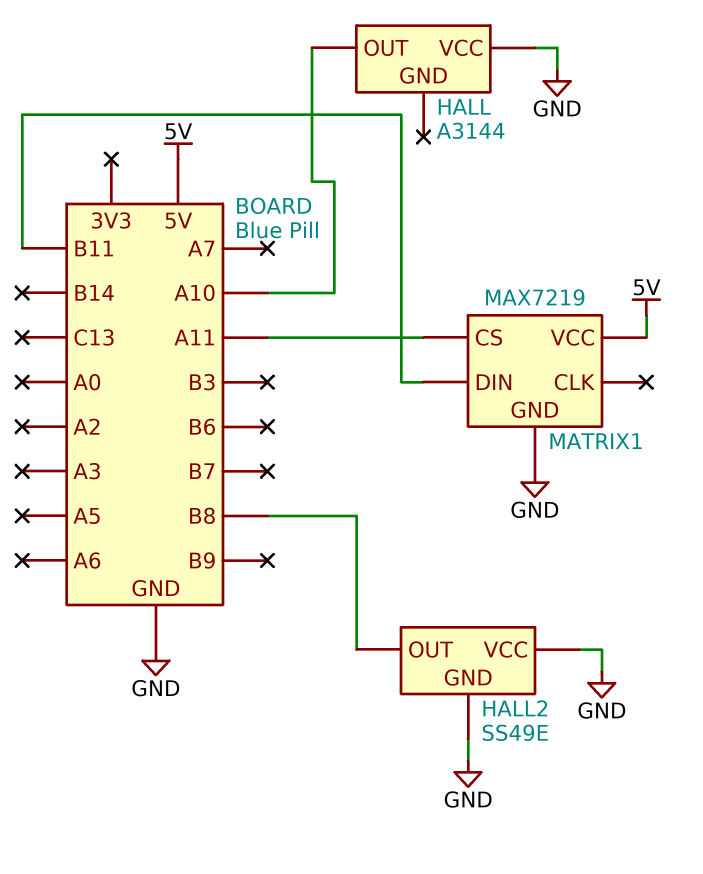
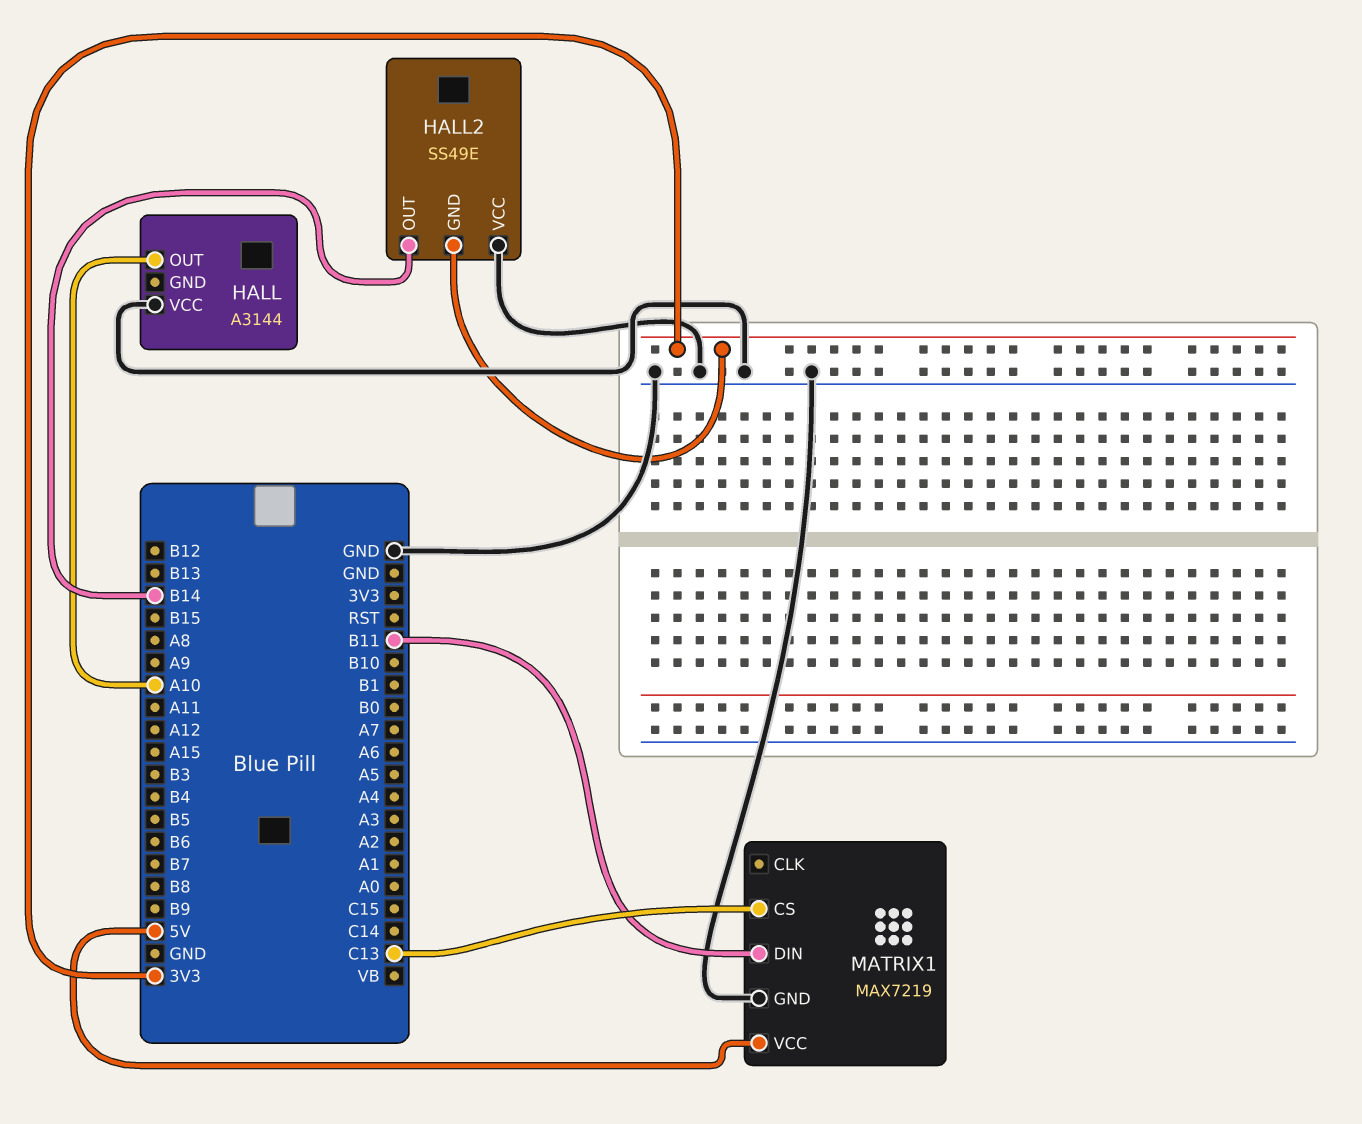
HALL2 pin GND: GND -> 3V3
HALL2 pin OUT: B8 -> B14
MATRIX1 pin CS: A11 -> C13

